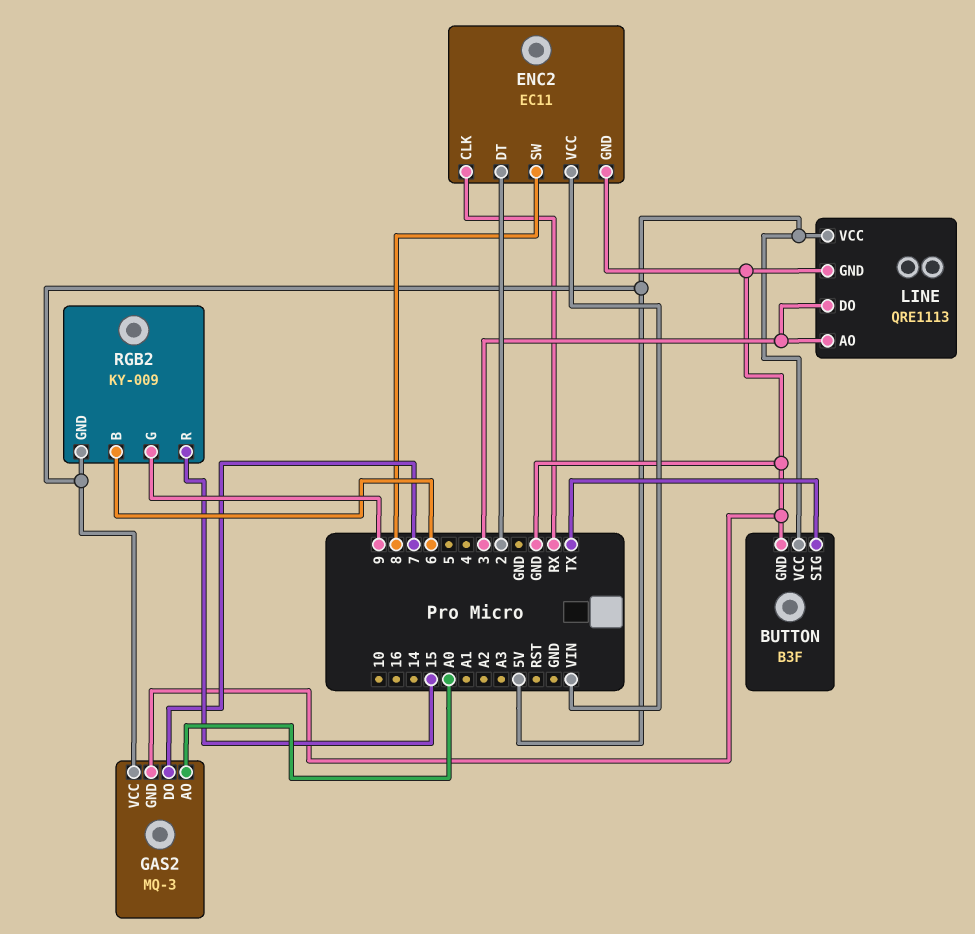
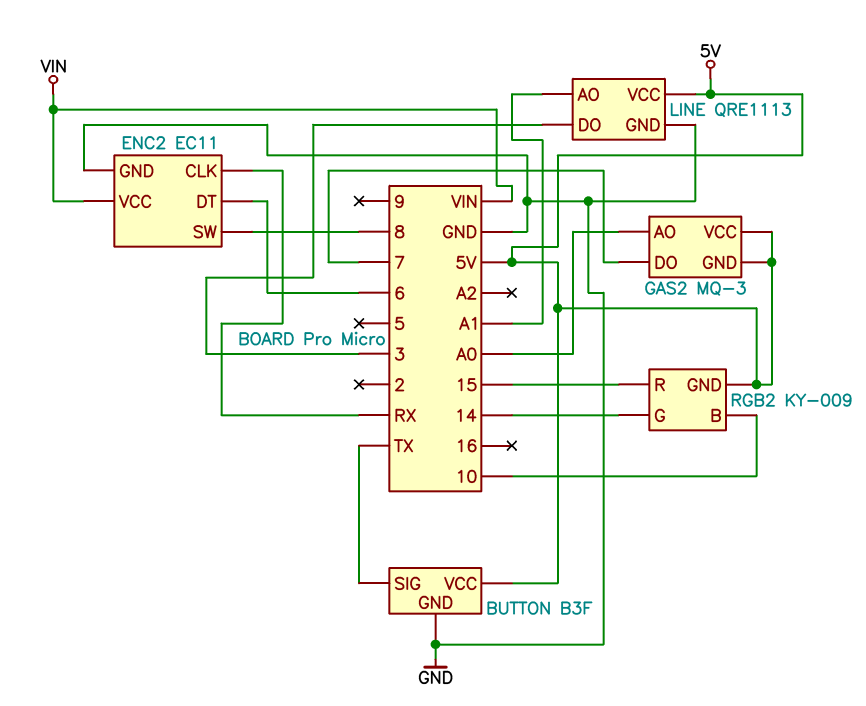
ENC2 pin DT: 2 -> 6
GAS2 pin GND: GND -> 5V
LINE pin AO: 3 -> A1
RGB2 pin B: 6 -> 10
RGB2 pin G: 9 -> 14

